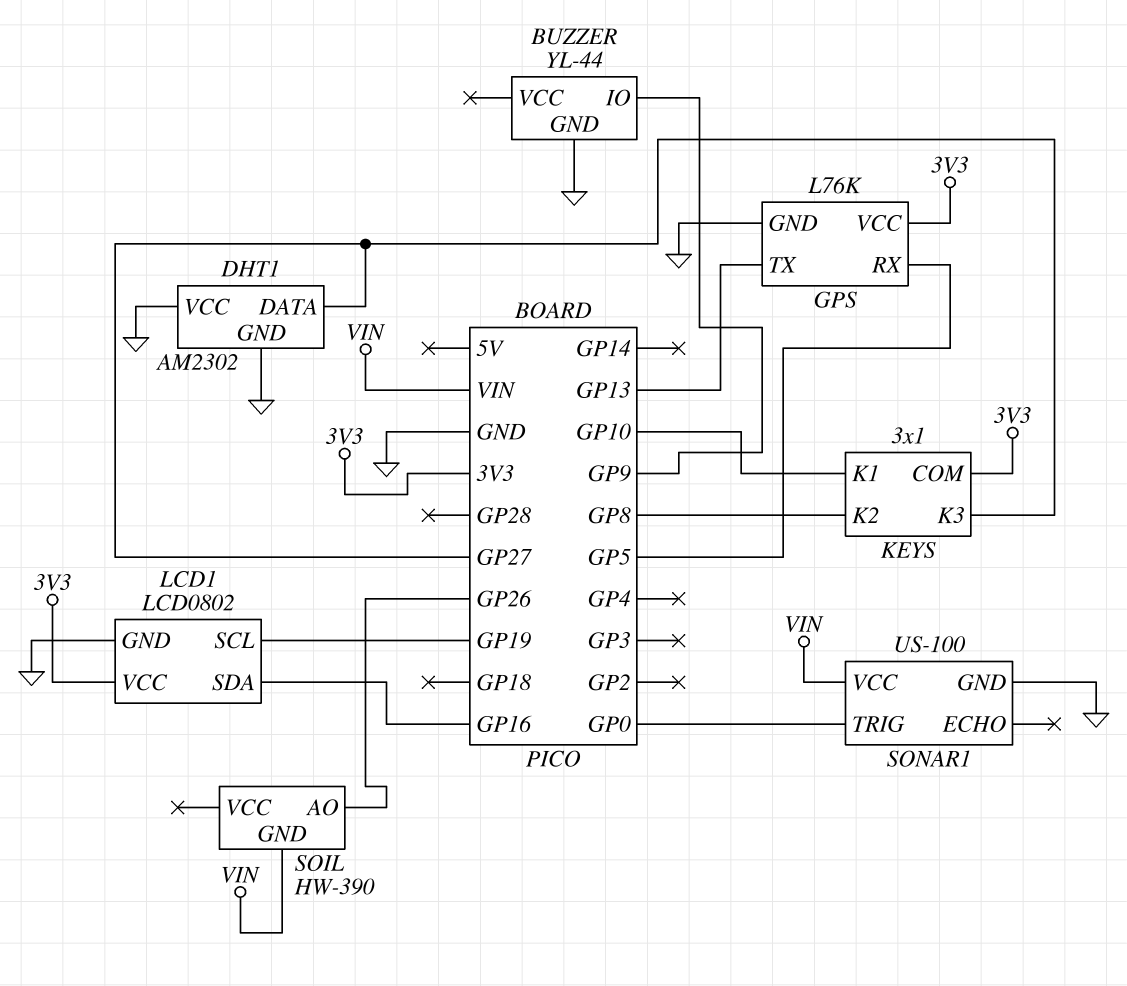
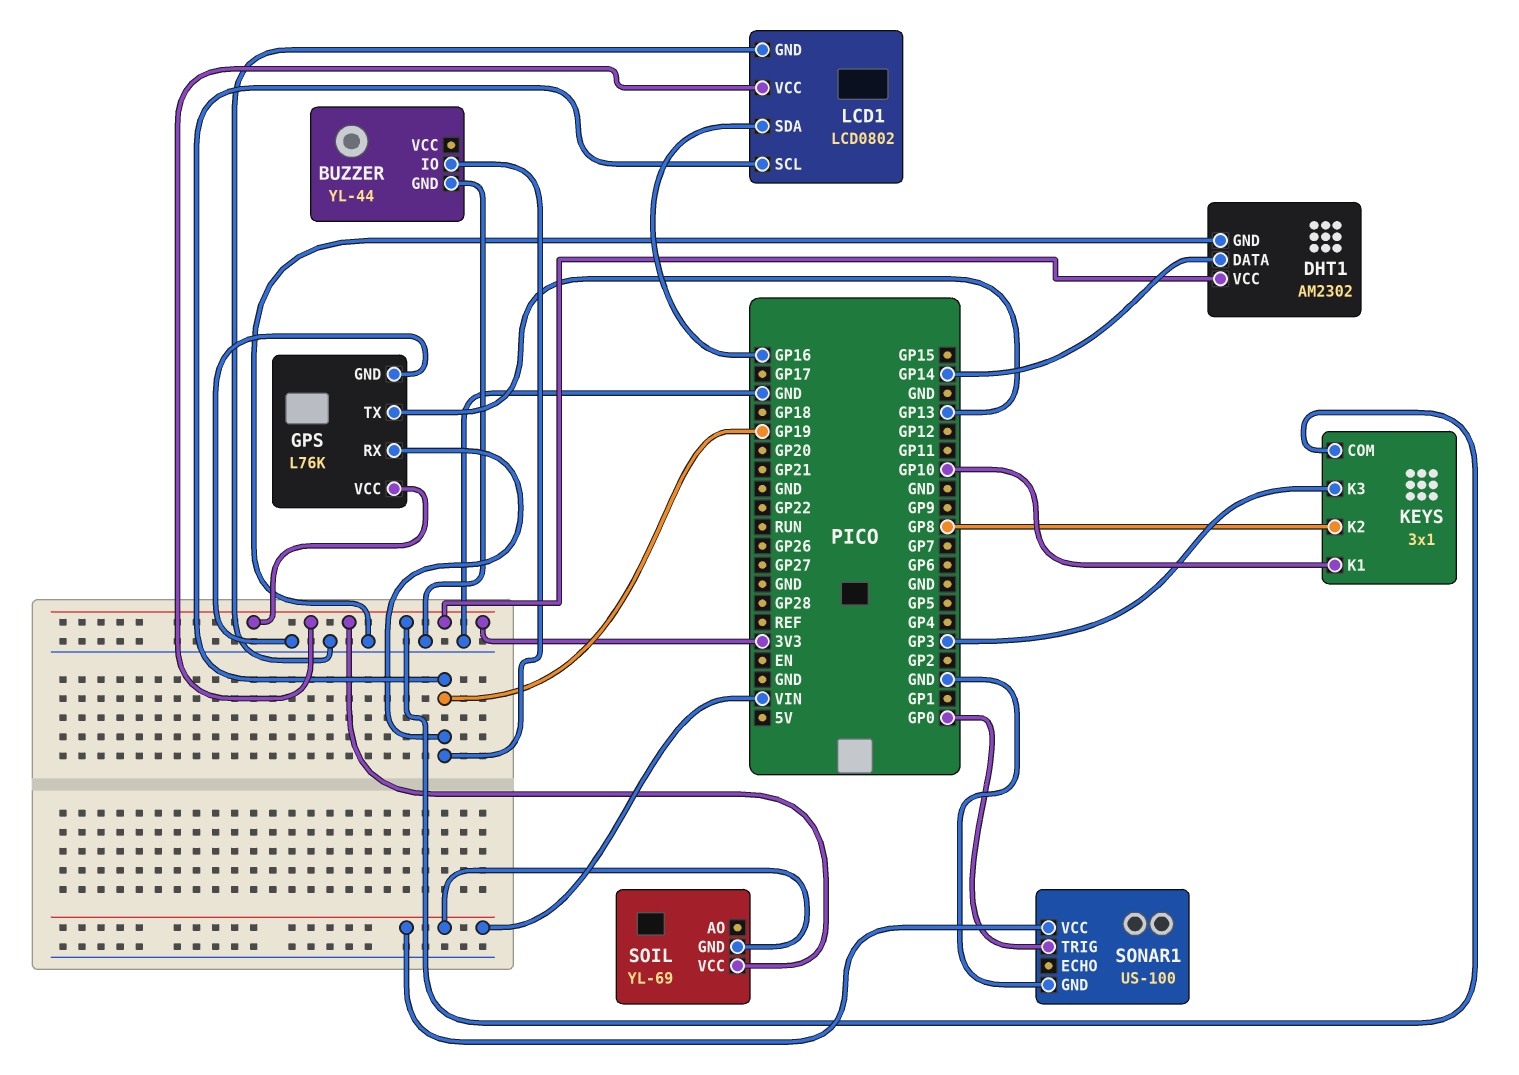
BUZZER pin IO: GP9 -> GP19
DHT1 pin DATA: GP27 -> GP14
DHT1 pin VCC: GND -> 3V3
GPS pin RX: GP5 -> GP19
KEYS pin K3: GP27 -> GP3
SOIL: HW-390 -> YL-69
SOIL pin AO: GP26 -> none
SOIL pin VCC: none -> 3V3

